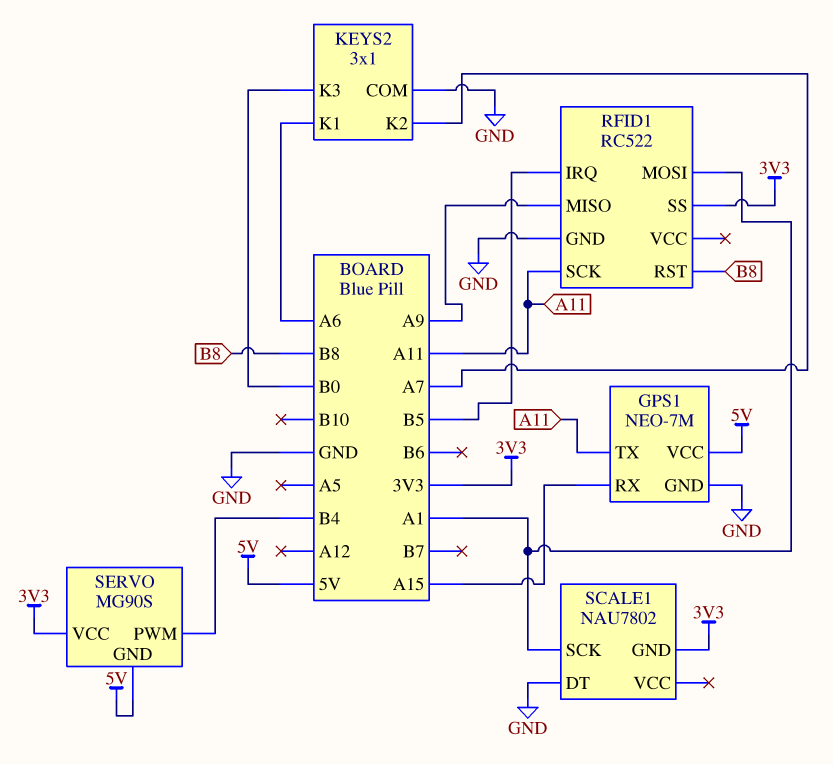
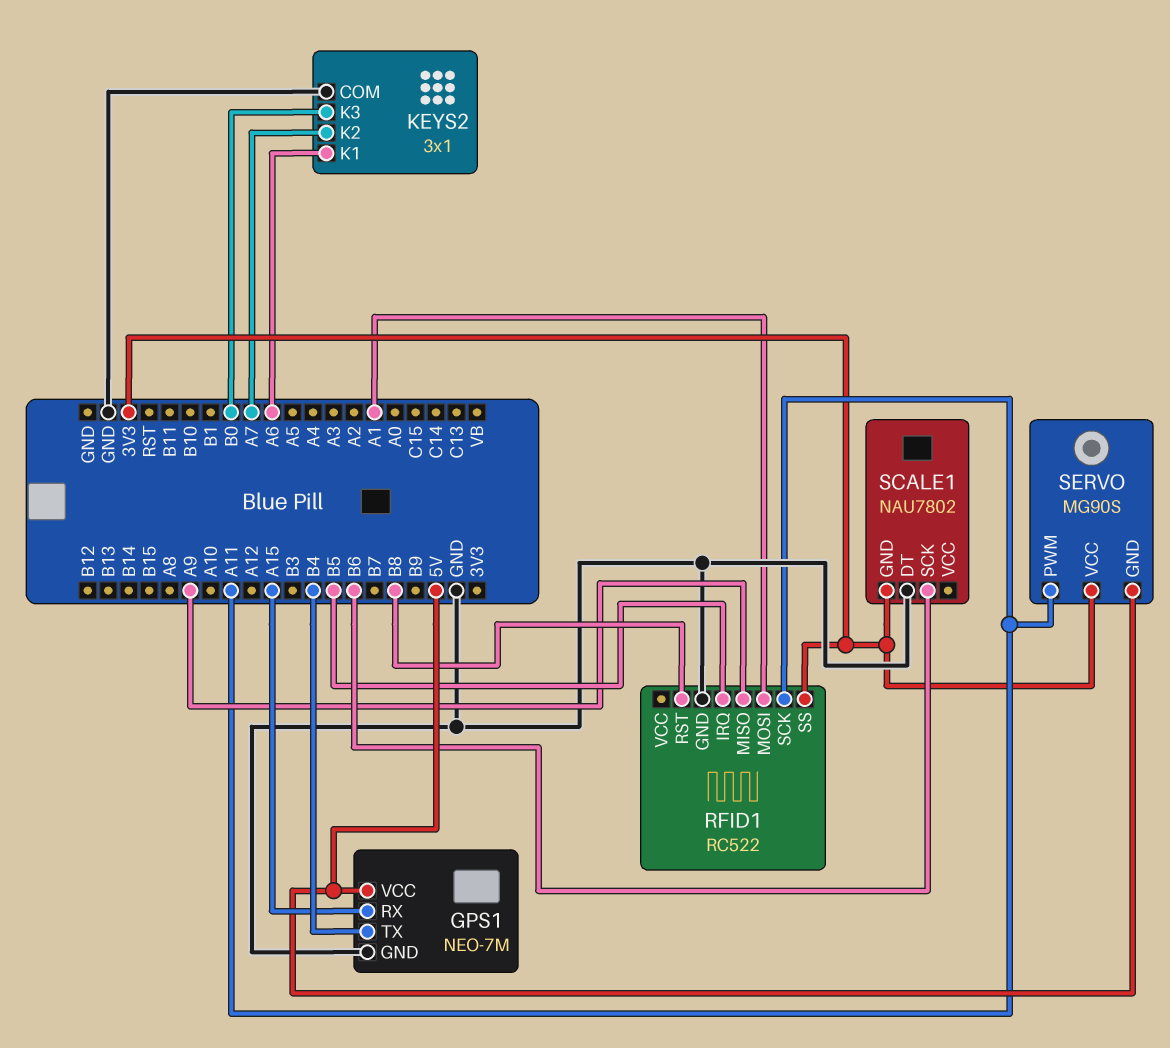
GPS1 pin TX: A11 -> B4
SCALE1 pin SCK: A1 -> B6
SERVO pin PWM: B4 -> A11

